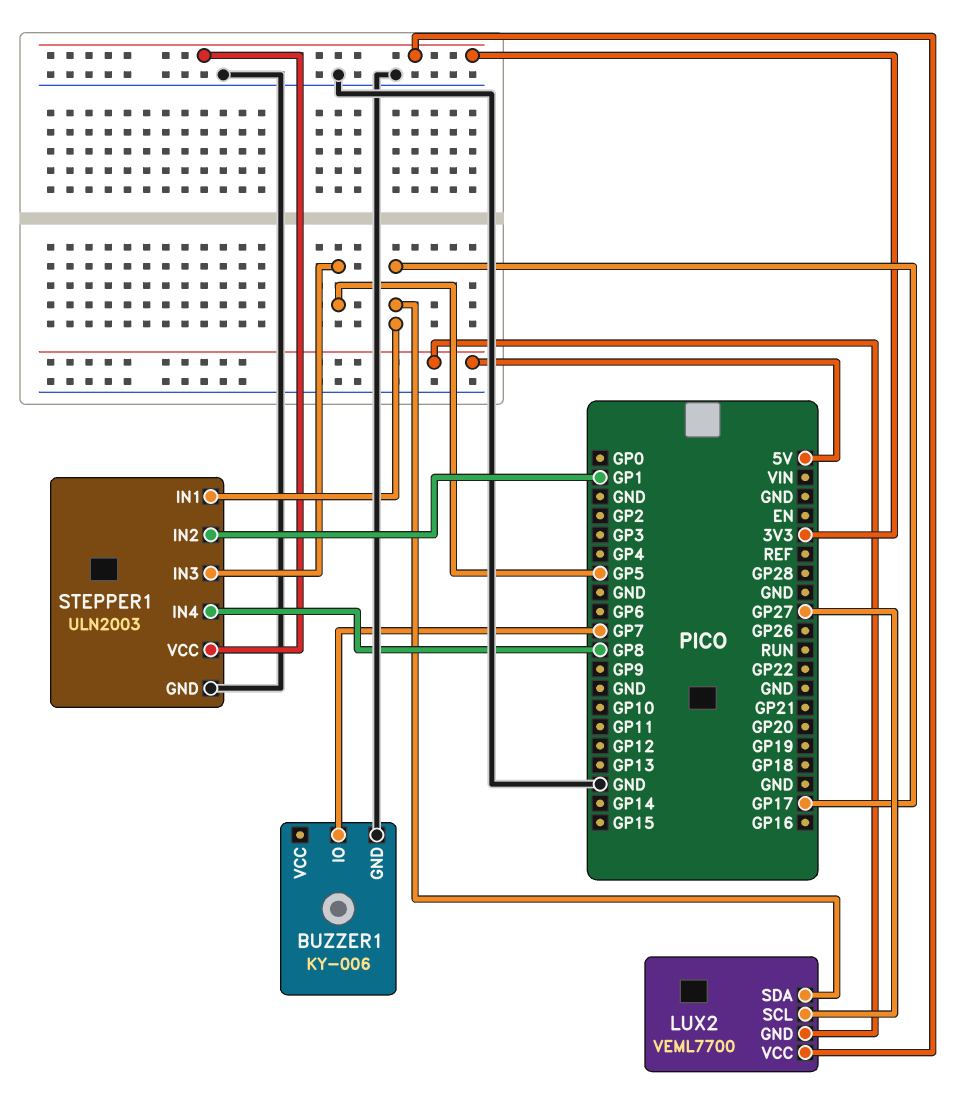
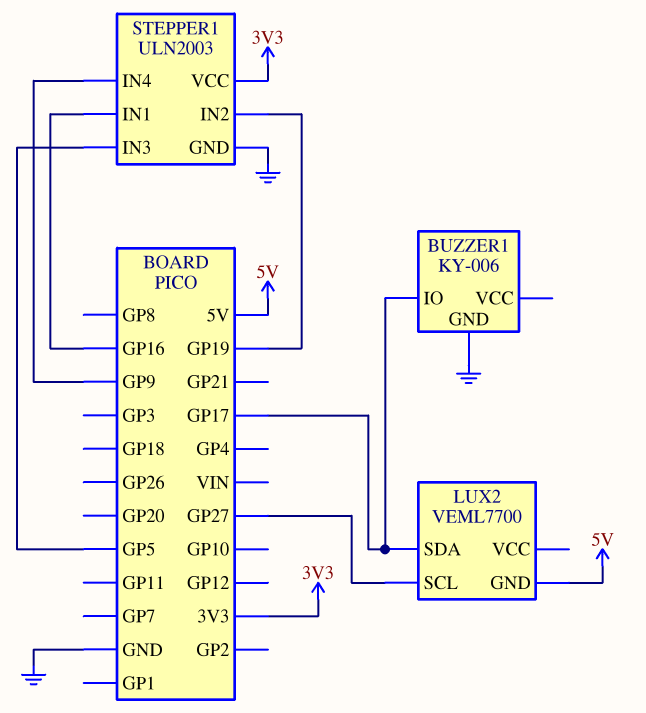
BUZZER1 pin IO: GP7 -> GP17
LUX2 pin VCC: 3V3 -> none
STEPPER1 pin IN1: GP17 -> GP16
STEPPER1 pin IN2: GP1 -> GP19
STEPPER1 pin IN4: GP8 -> GP9

